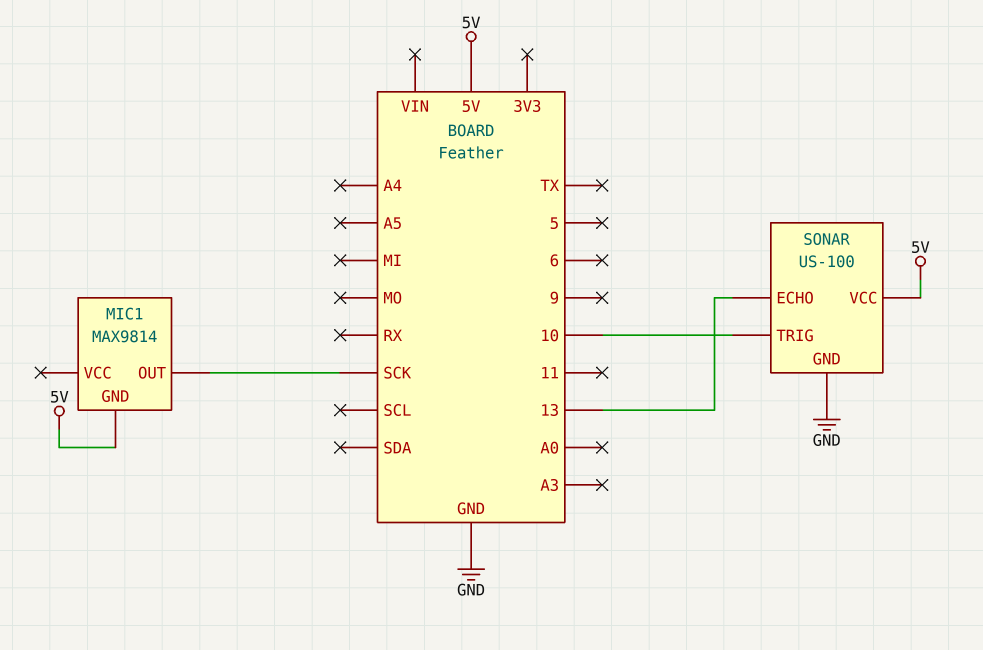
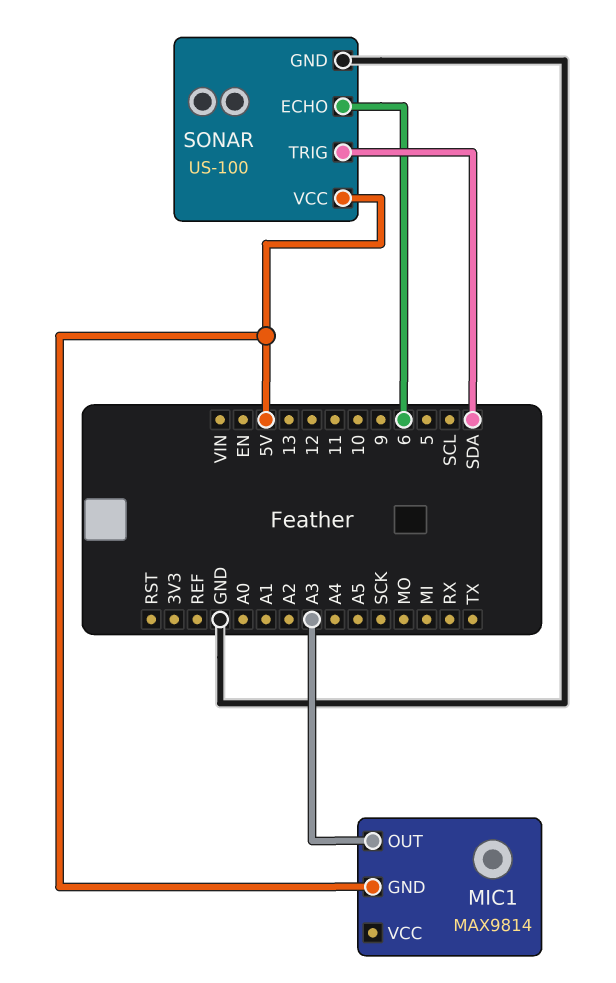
MIC1 pin OUT: SCK -> A3
SONAR pin ECHO: 13 -> 6
SONAR pin TRIG: 10 -> SDA

